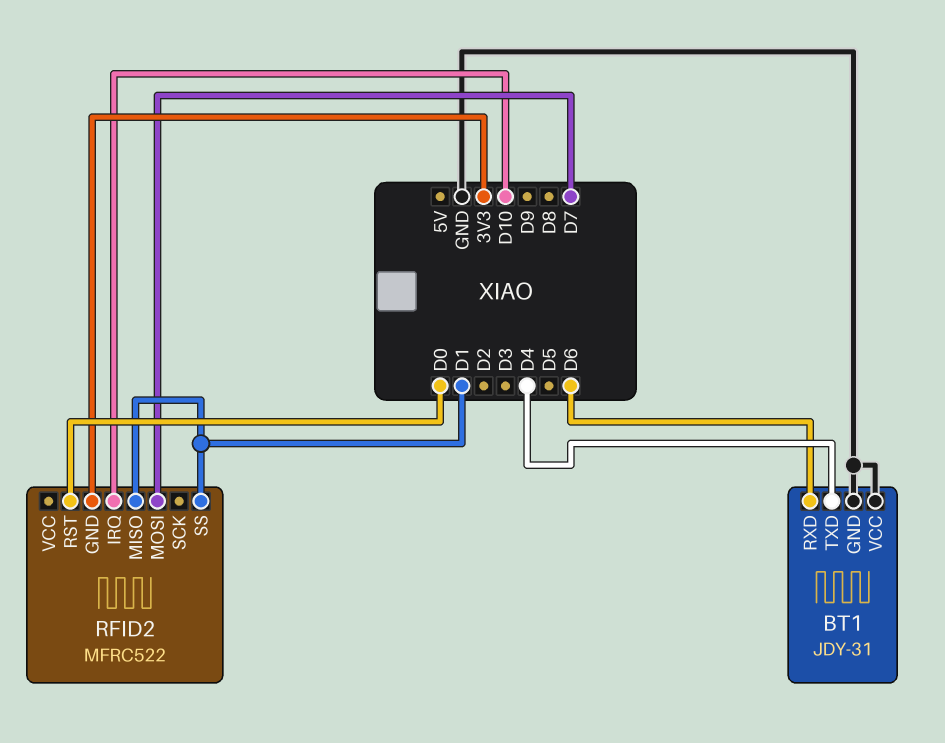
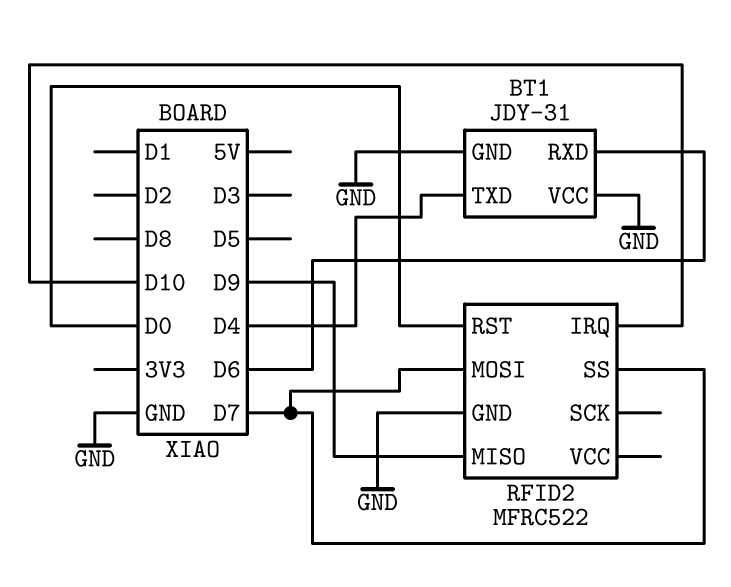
RFID2 pin GND: 3V3 -> GND
RFID2 pin MISO: D1 -> D9
RFID2 pin SS: D1 -> D7

